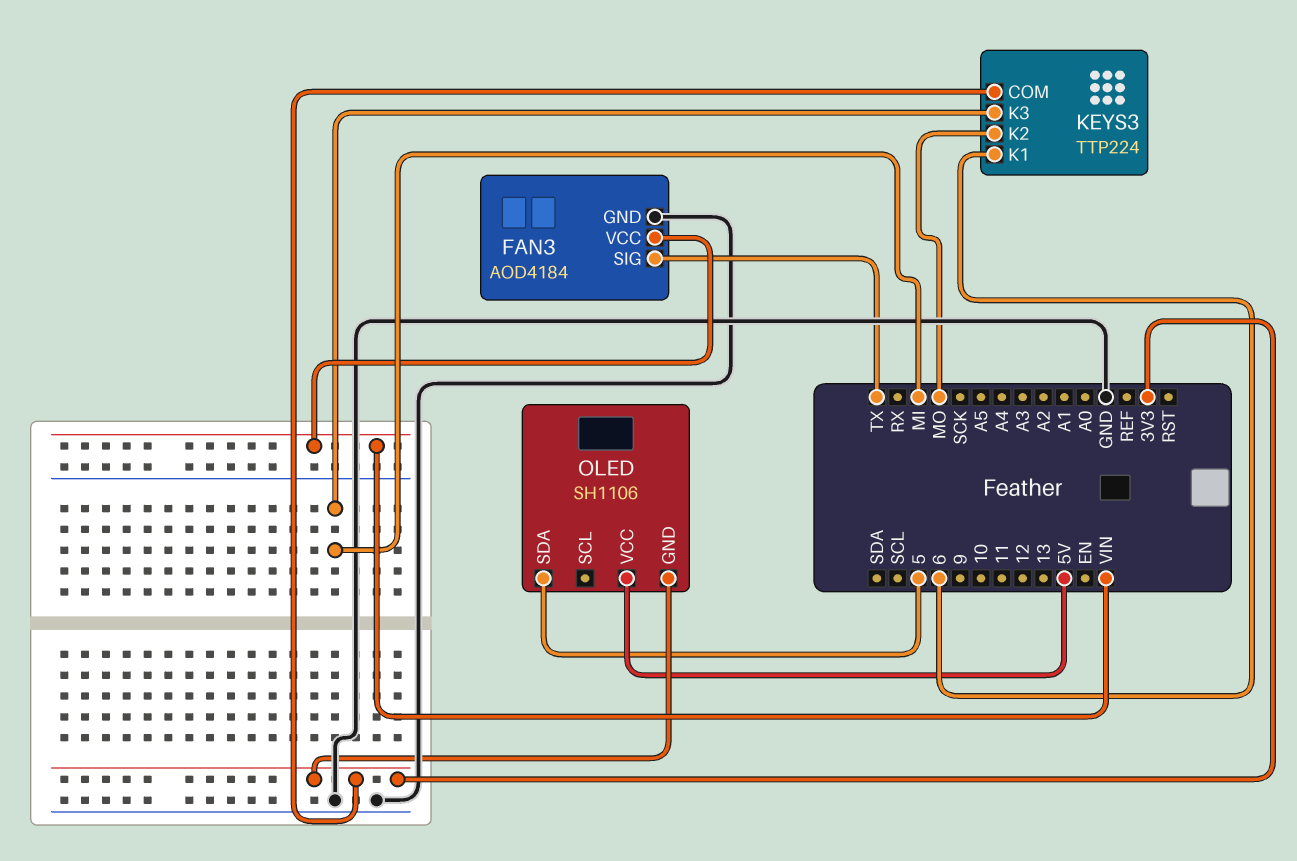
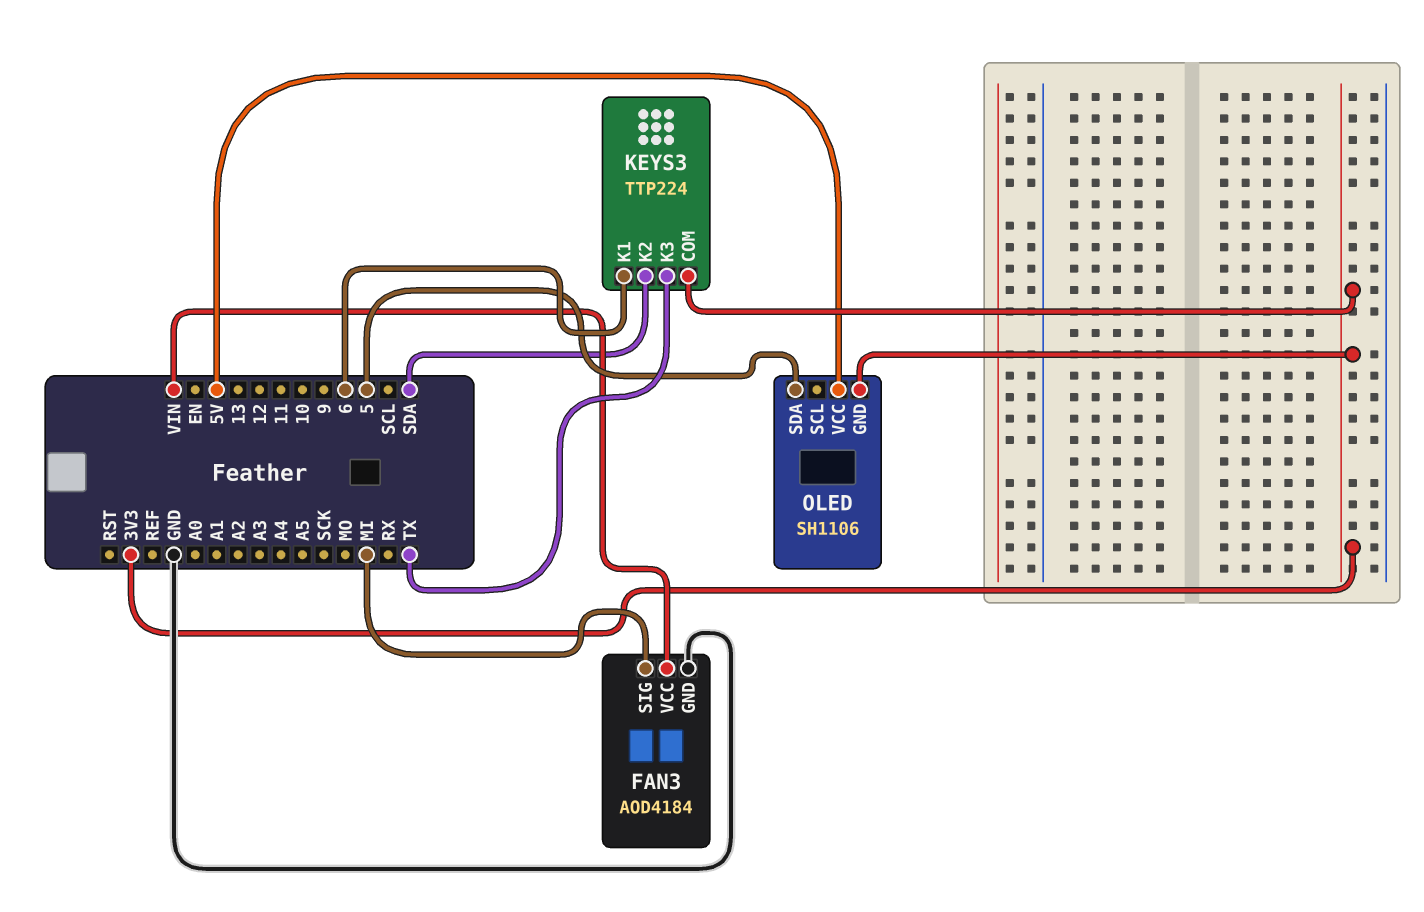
FAN3 pin SIG: TX -> MI
KEYS3 pin K2: MO -> SDA
KEYS3 pin K3: MI -> TX

